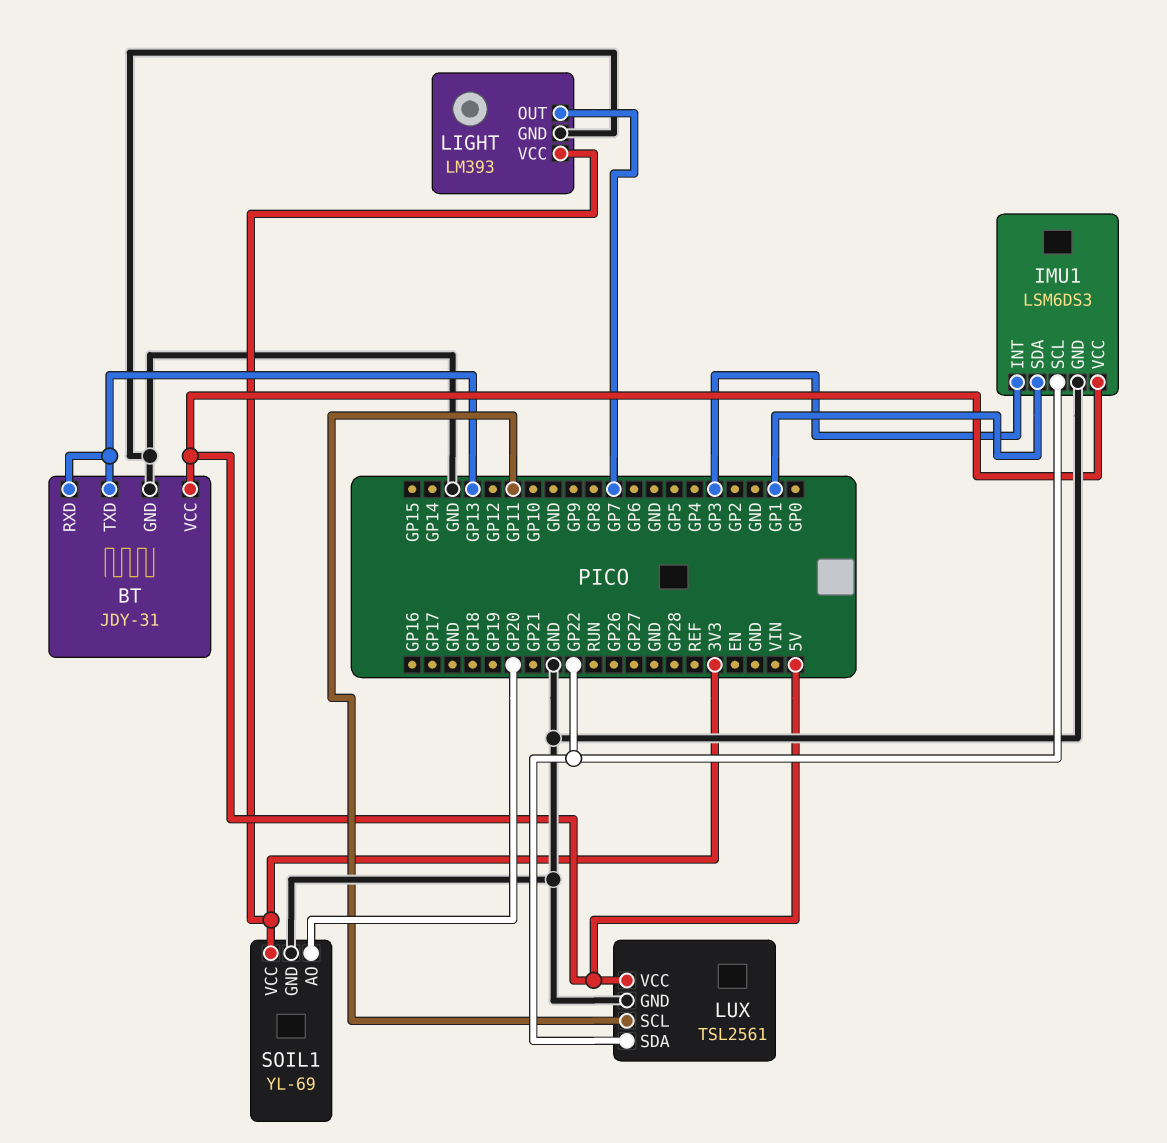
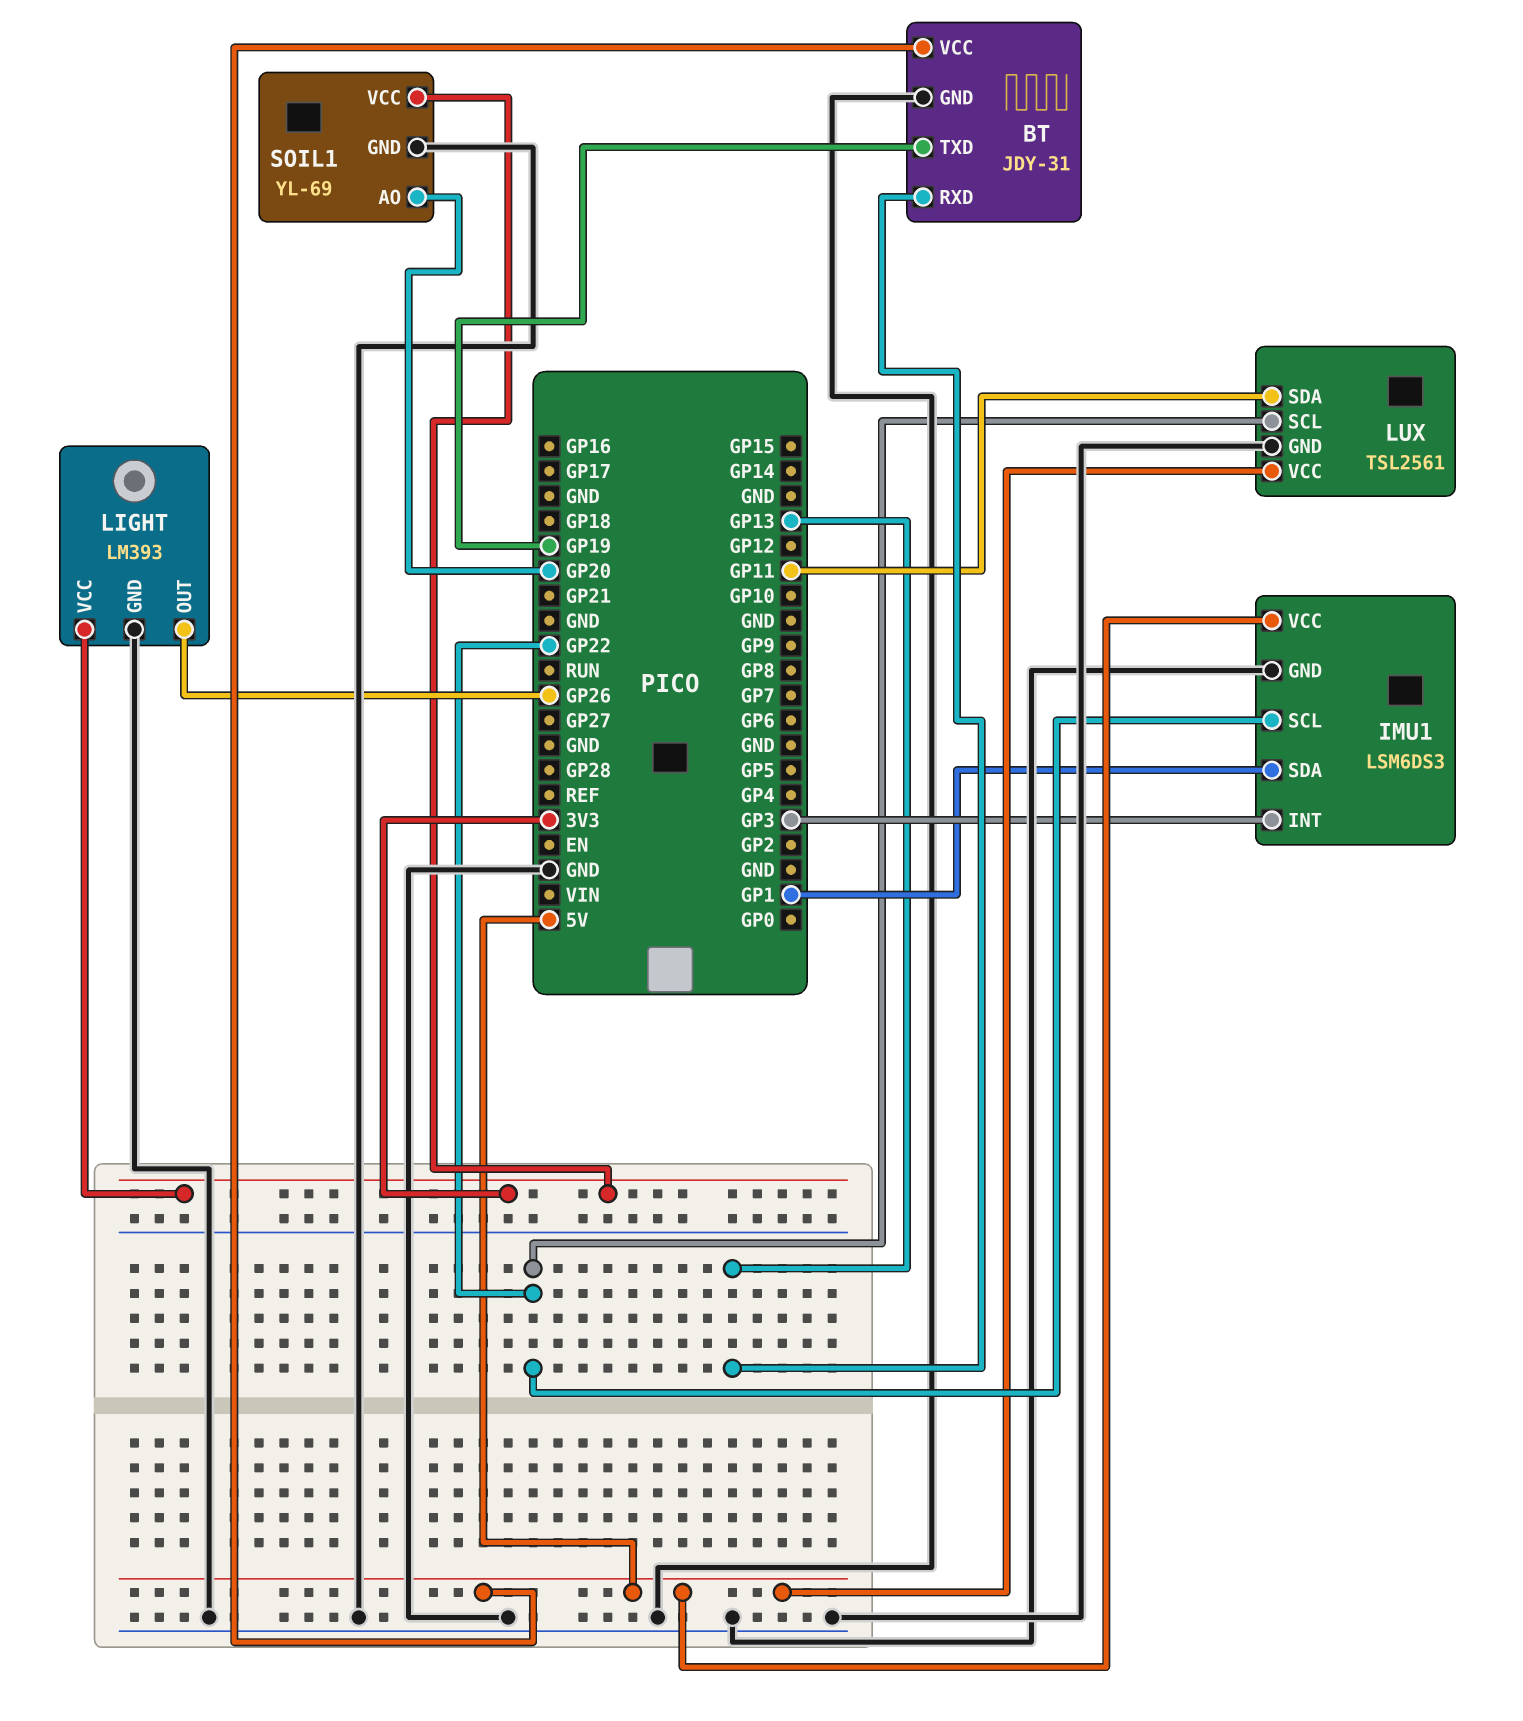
BT pin TXD: GP13 -> GP19
LIGHT pin OUT: GP7 -> GP26
LUX pin SCL: GP11 -> GP22
LUX pin SDA: GP22 -> GP11

